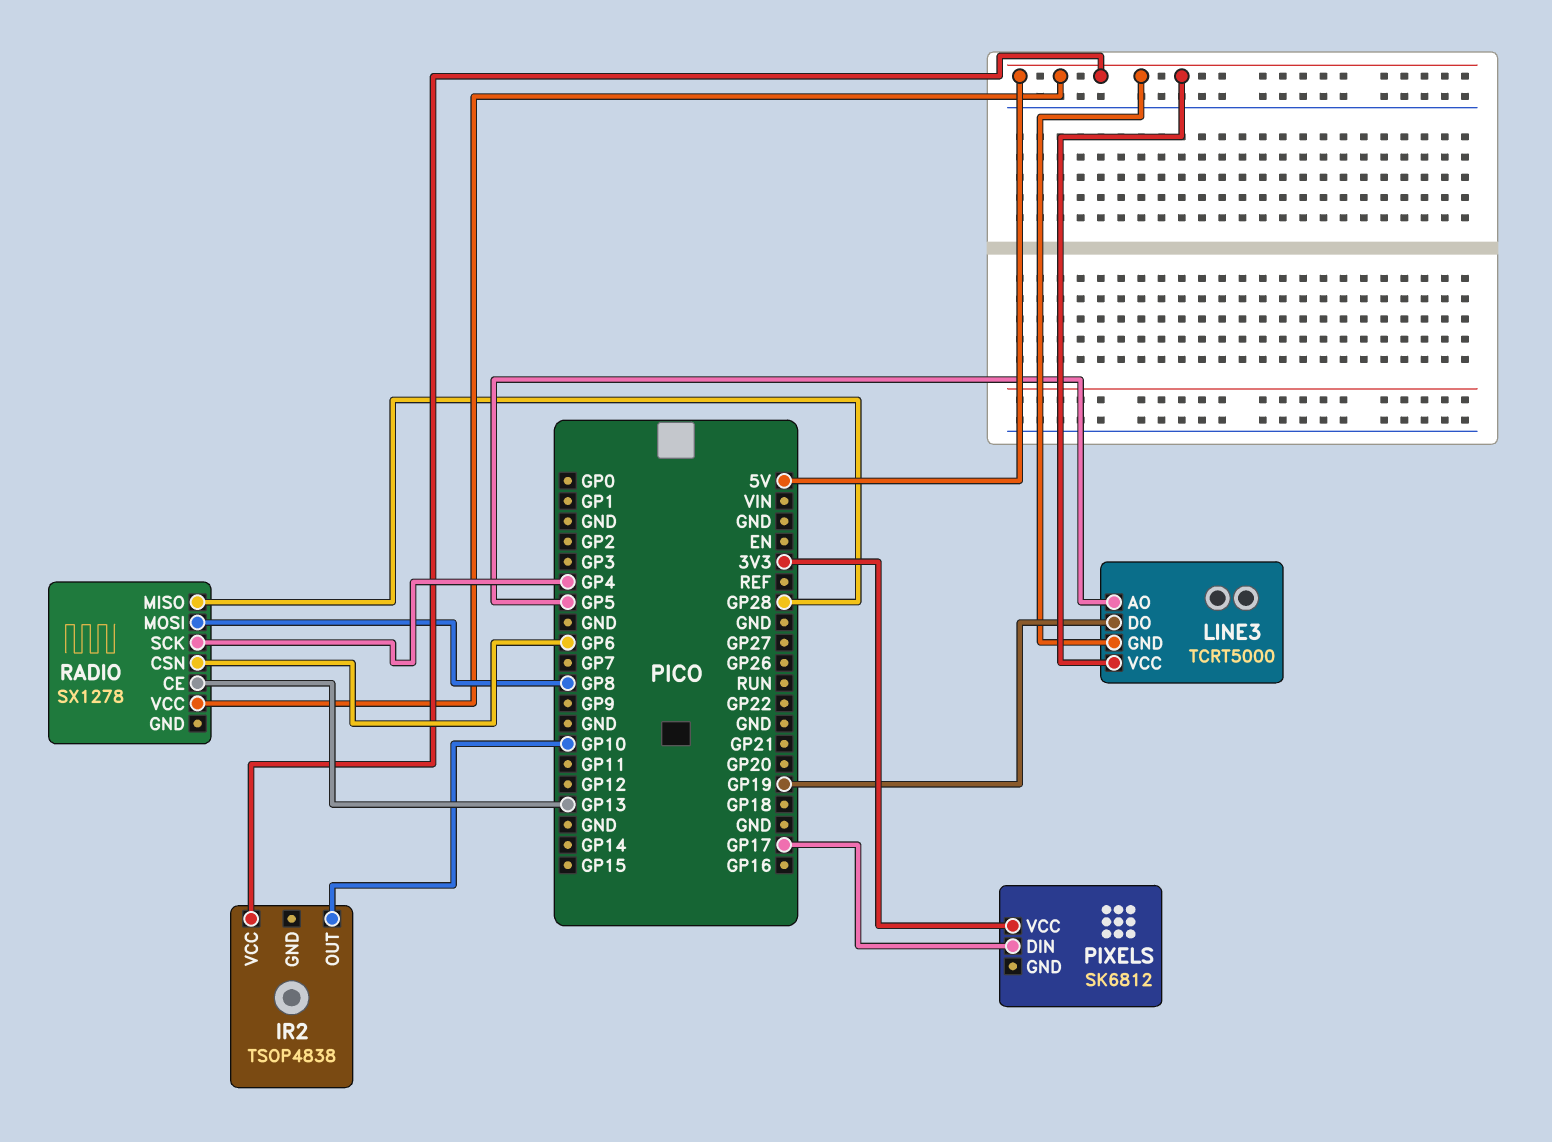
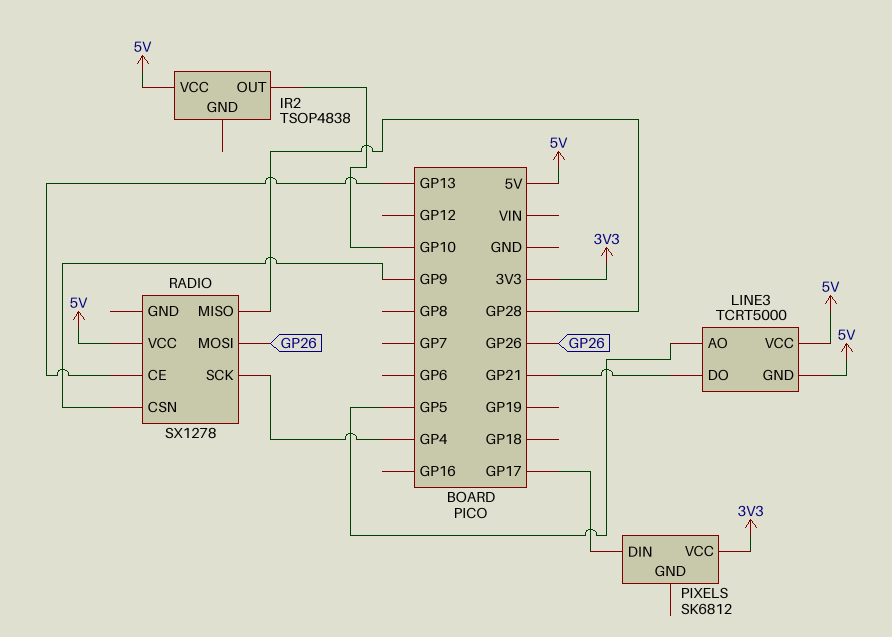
LINE3 pin DO: GP19 -> GP21
RADIO pin CSN: GP6 -> GP9
RADIO pin MOSI: GP8 -> GP26

